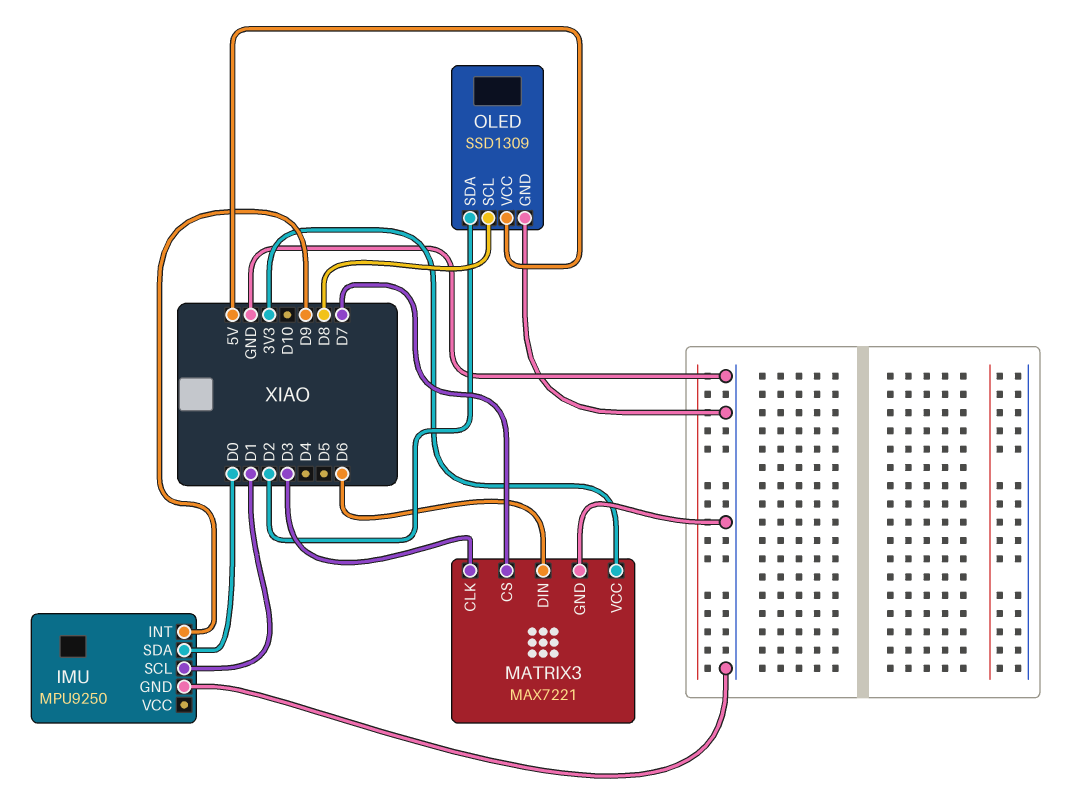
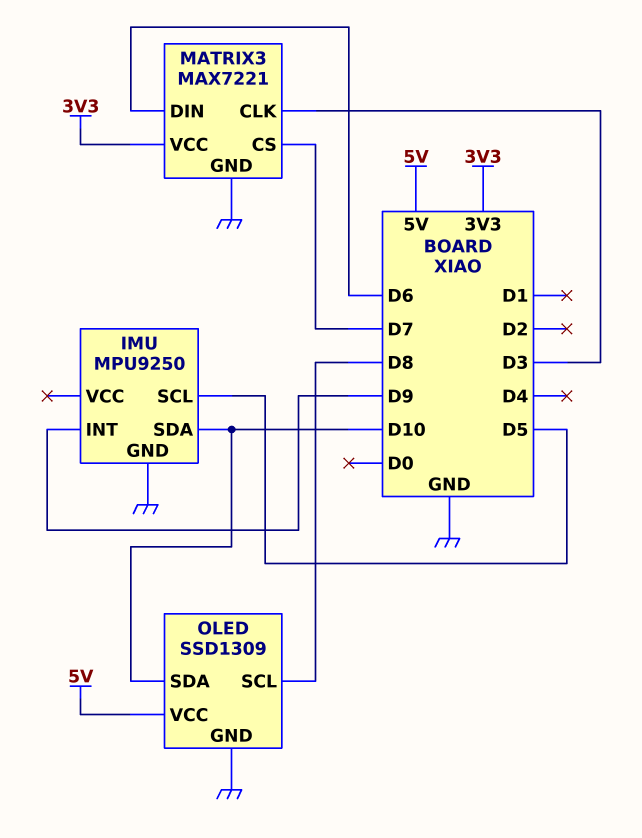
IMU pin SCL: D1 -> D5
IMU pin SDA: D0 -> D10
OLED pin SDA: D2 -> D10

